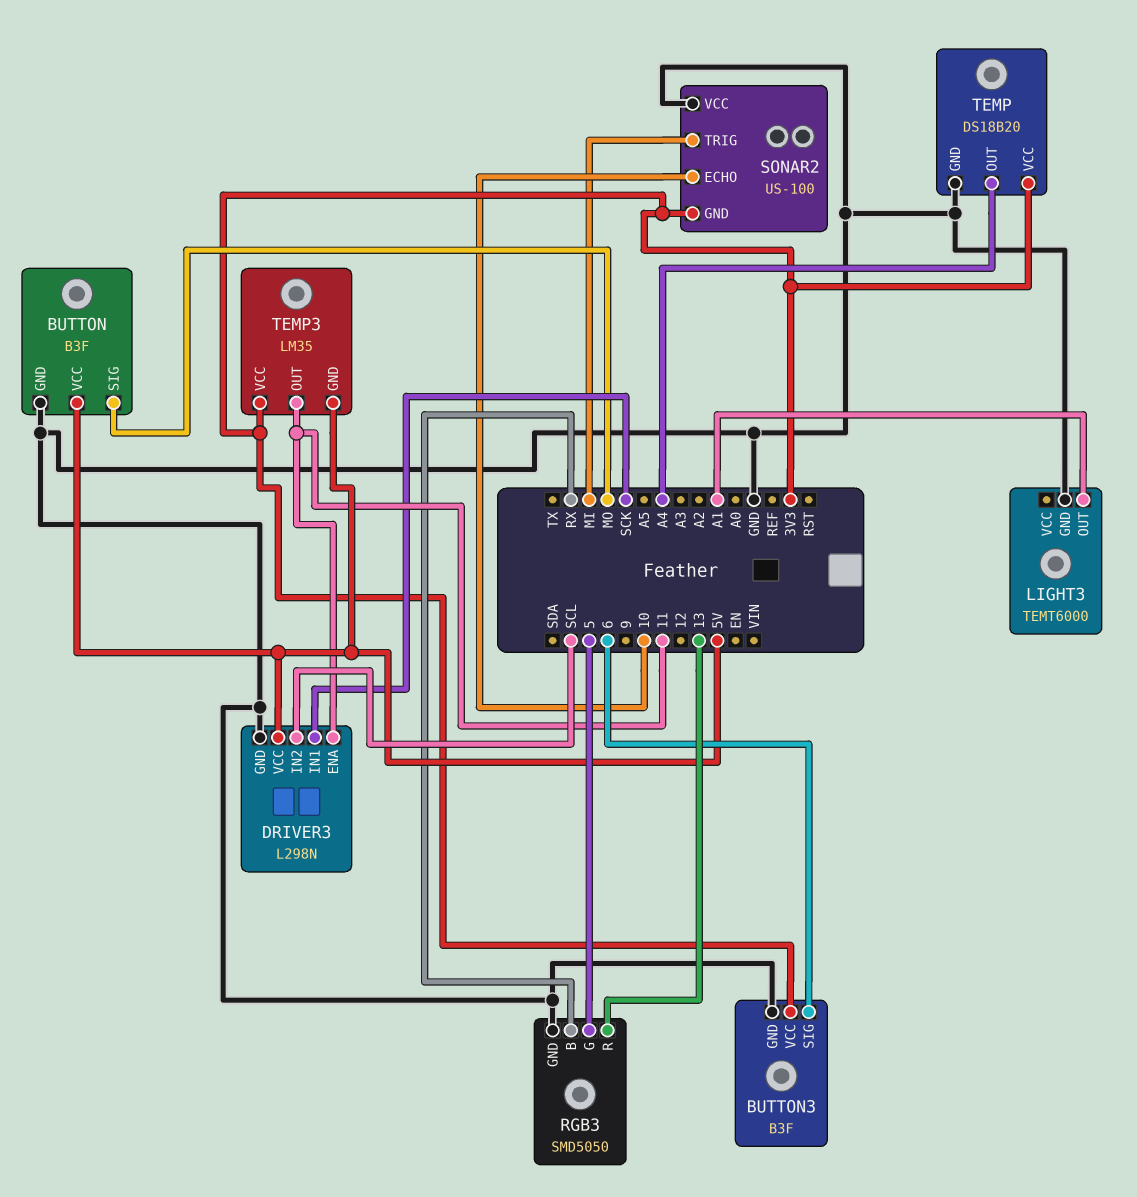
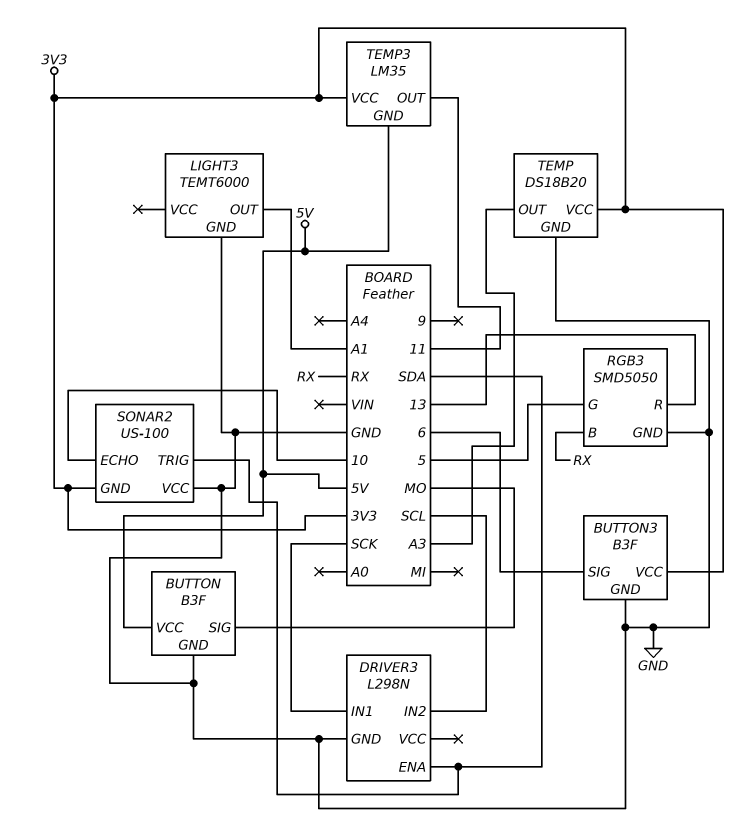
DRIVER3 pin ENA: 11 -> SDA
DRIVER3 pin VCC: 5V -> none
SONAR2 pin TRIG: MI -> SDA
TEMP pin OUT: A4 -> A3

